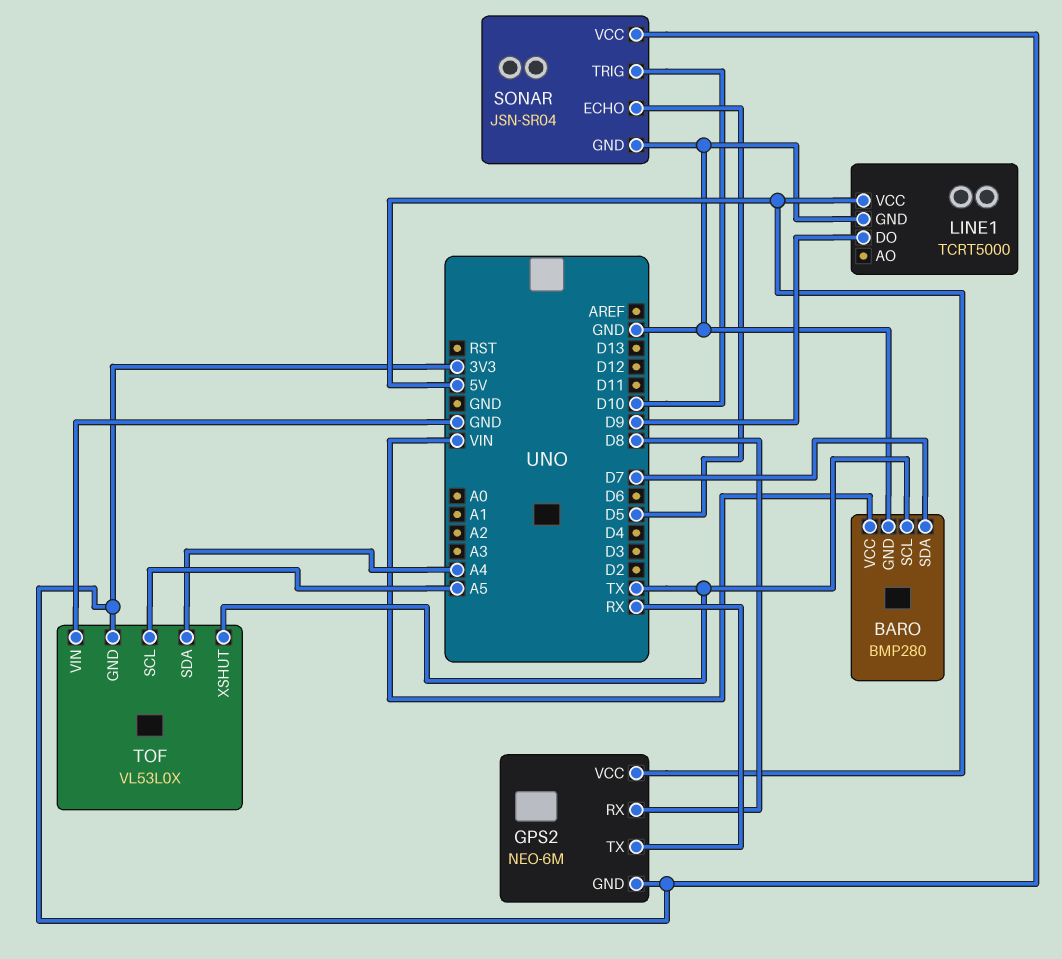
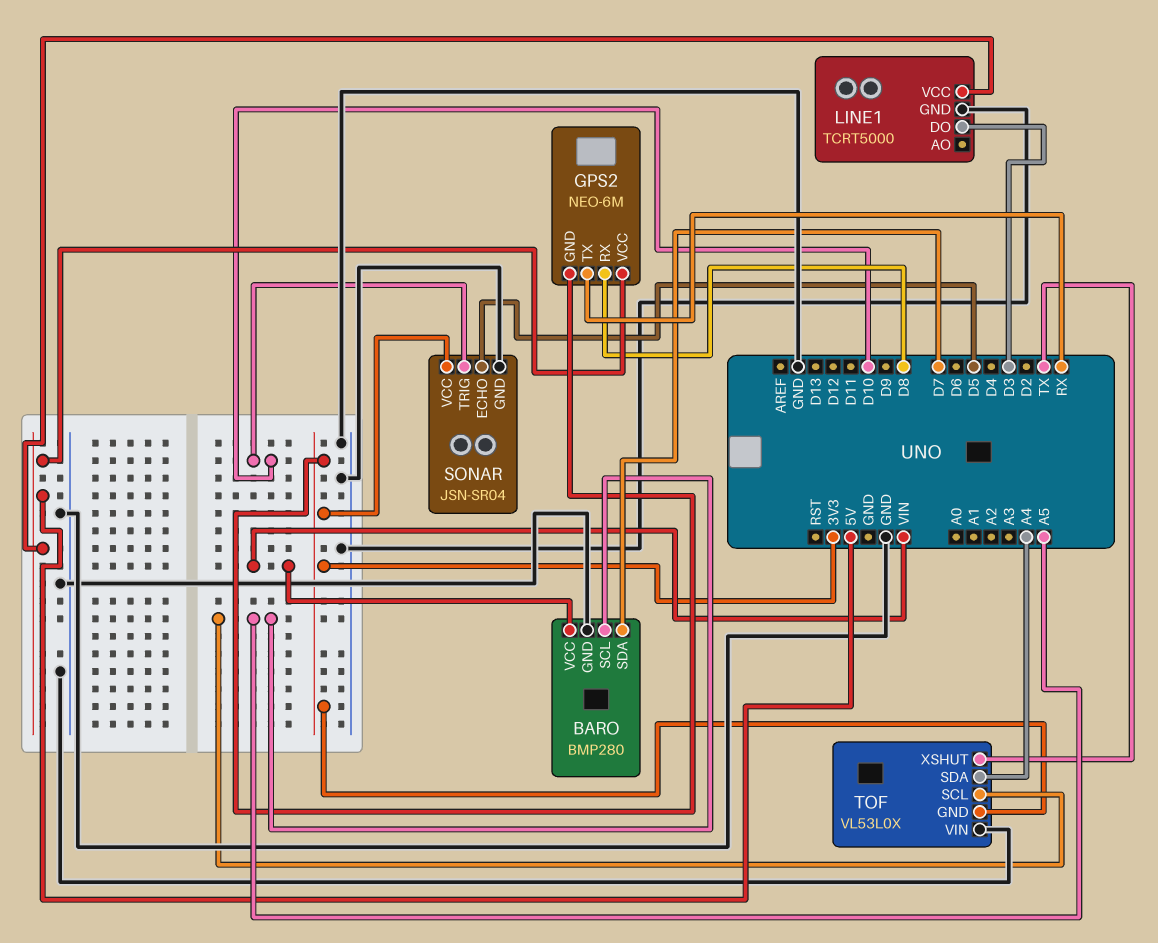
BARO pin SCL: TX -> A5
LINE1 pin DO: D9 -> D3

